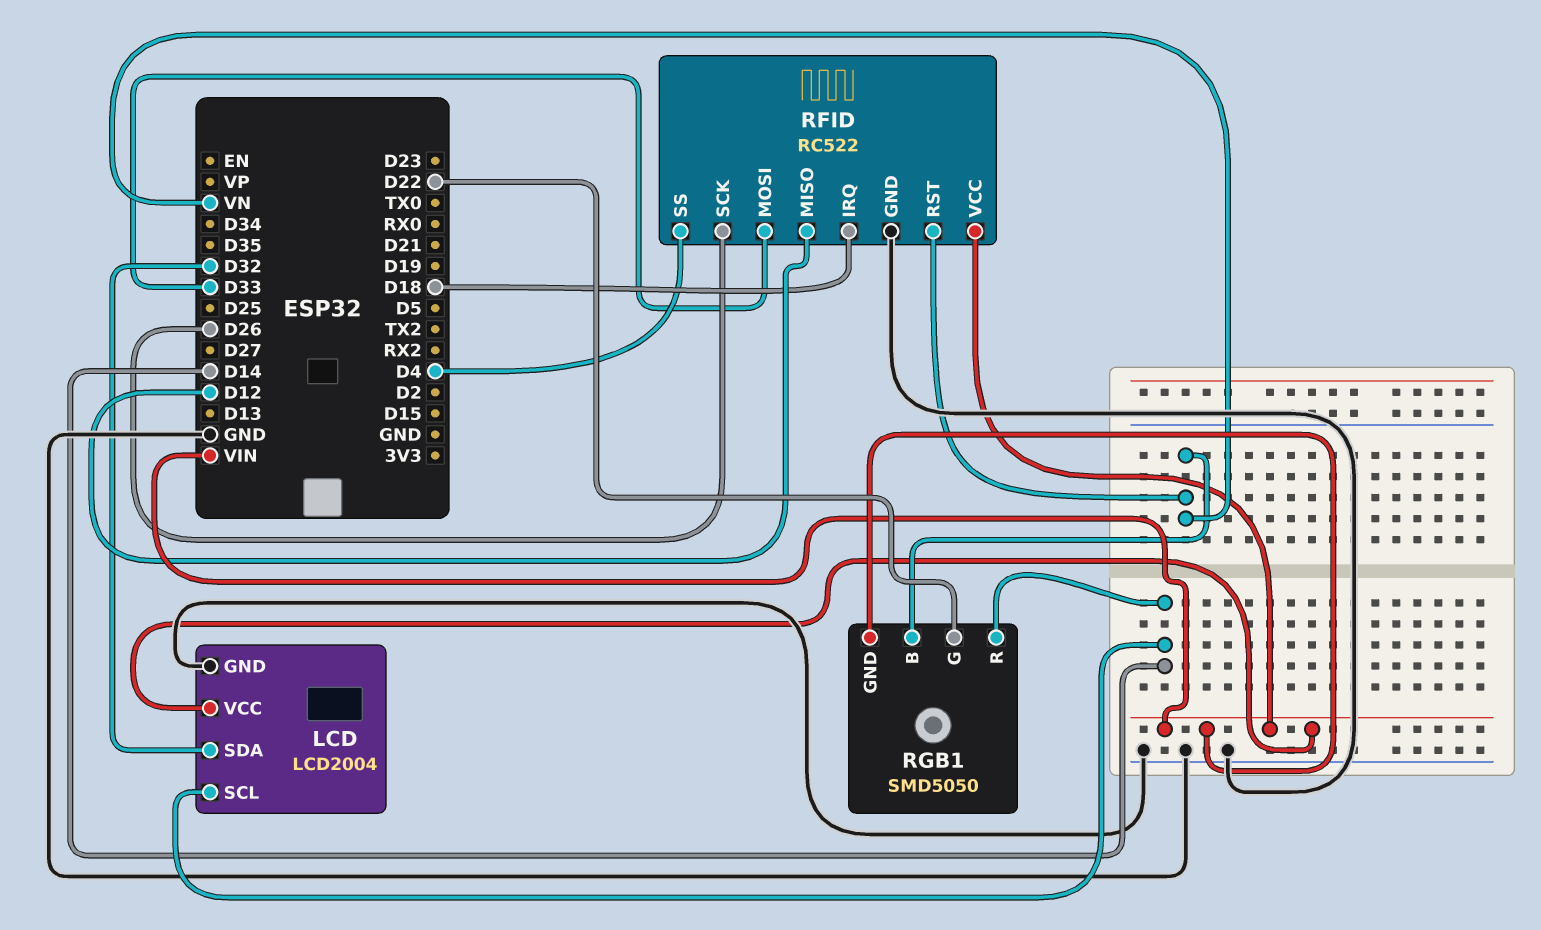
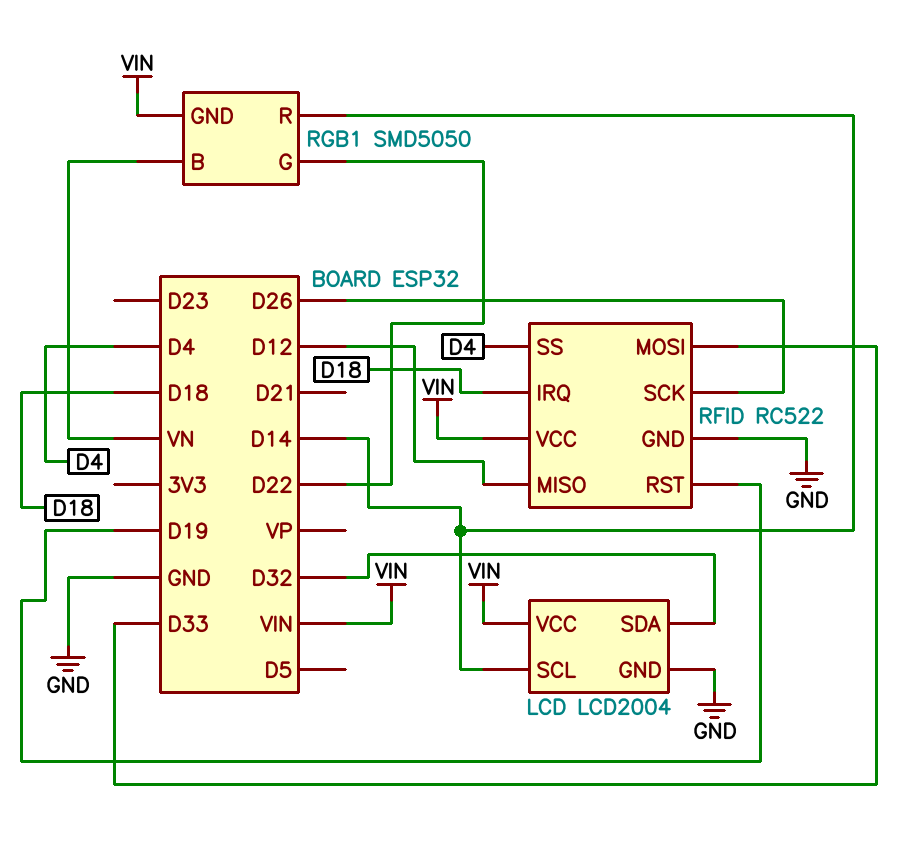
RFID pin RST: VN -> D19

